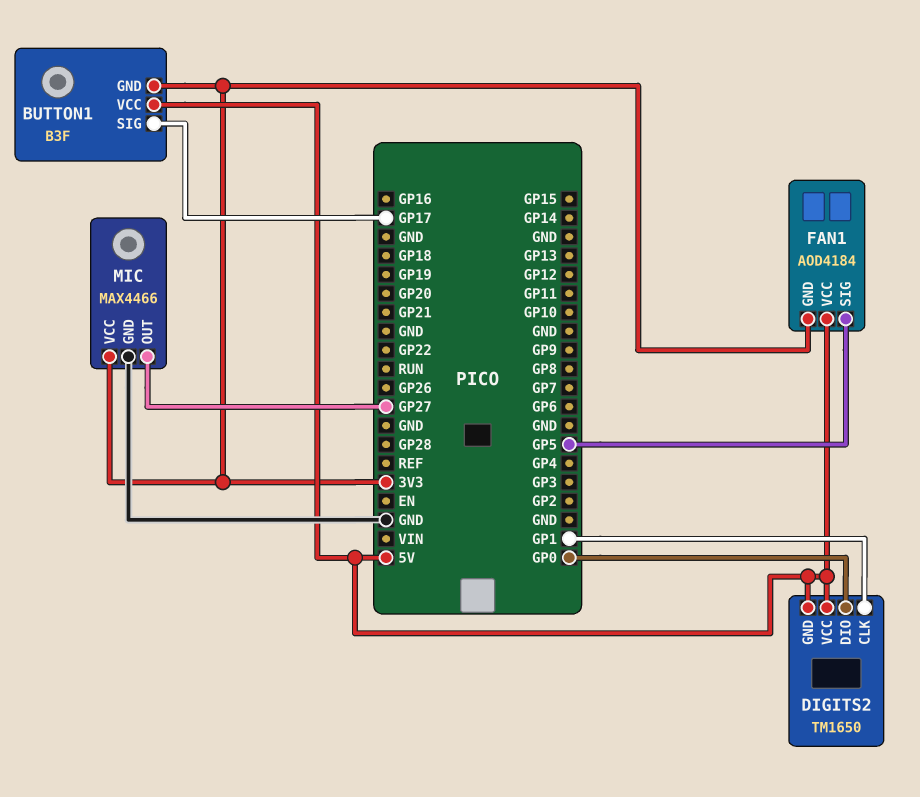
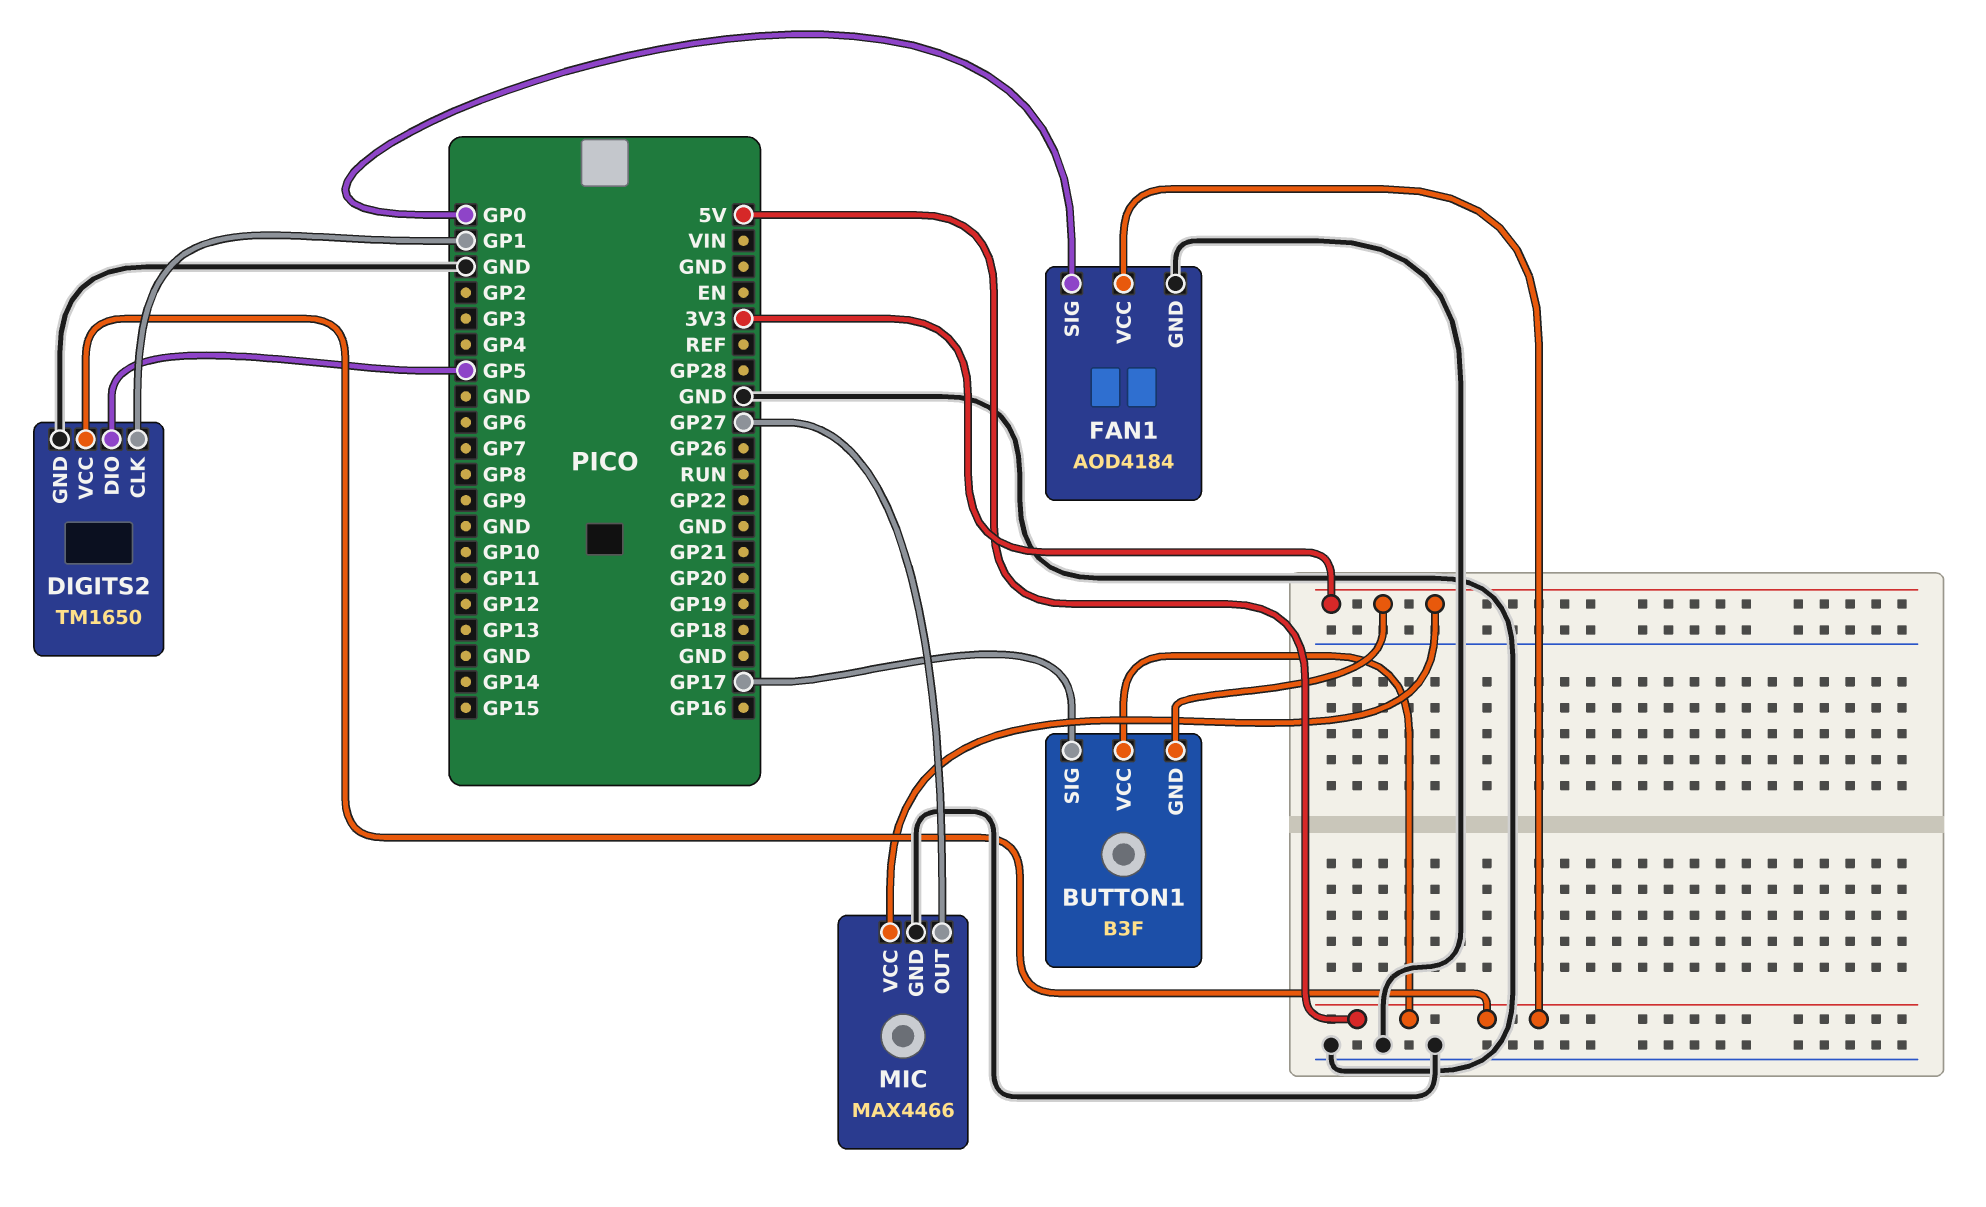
DIGITS2 pin DIO: GP0 -> GP5
DIGITS2 pin GND: 5V -> GND
FAN1 pin GND: 3V3 -> GND
FAN1 pin SIG: GP5 -> GP0

